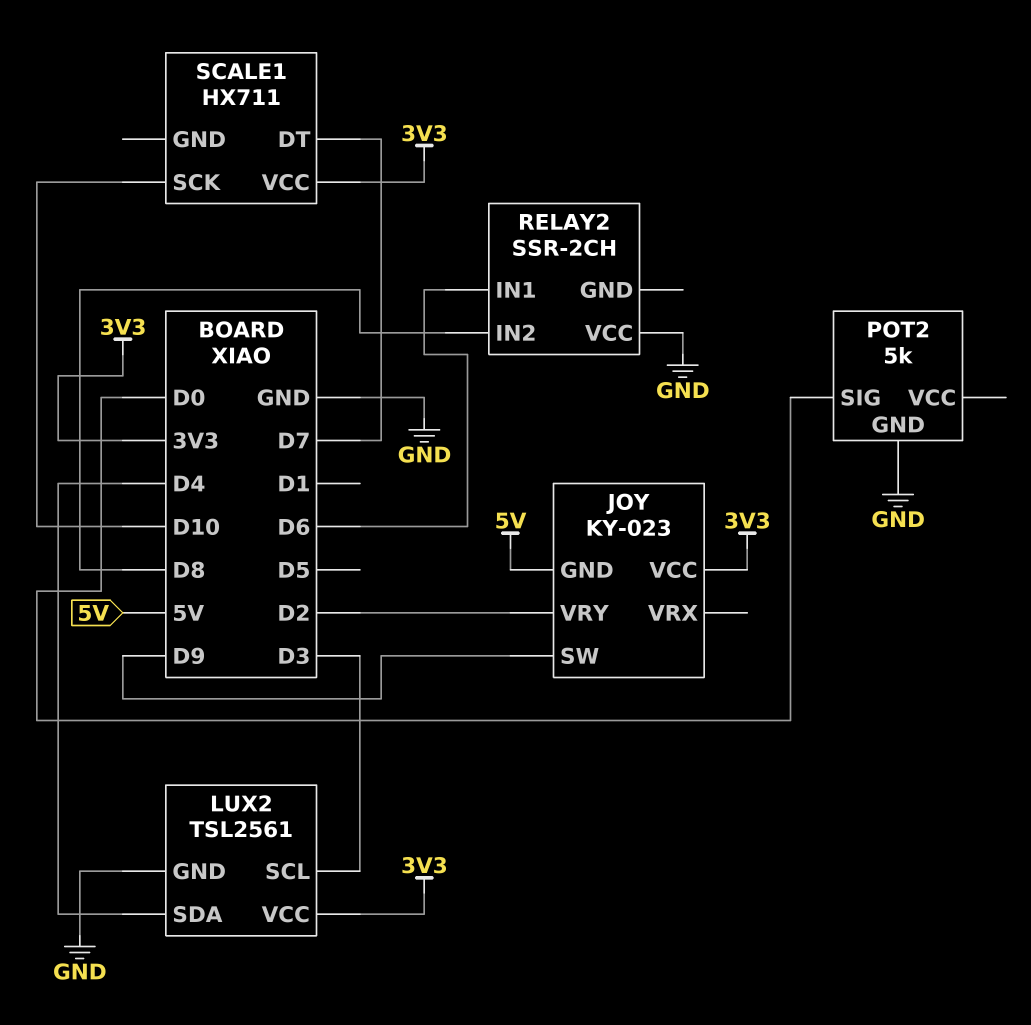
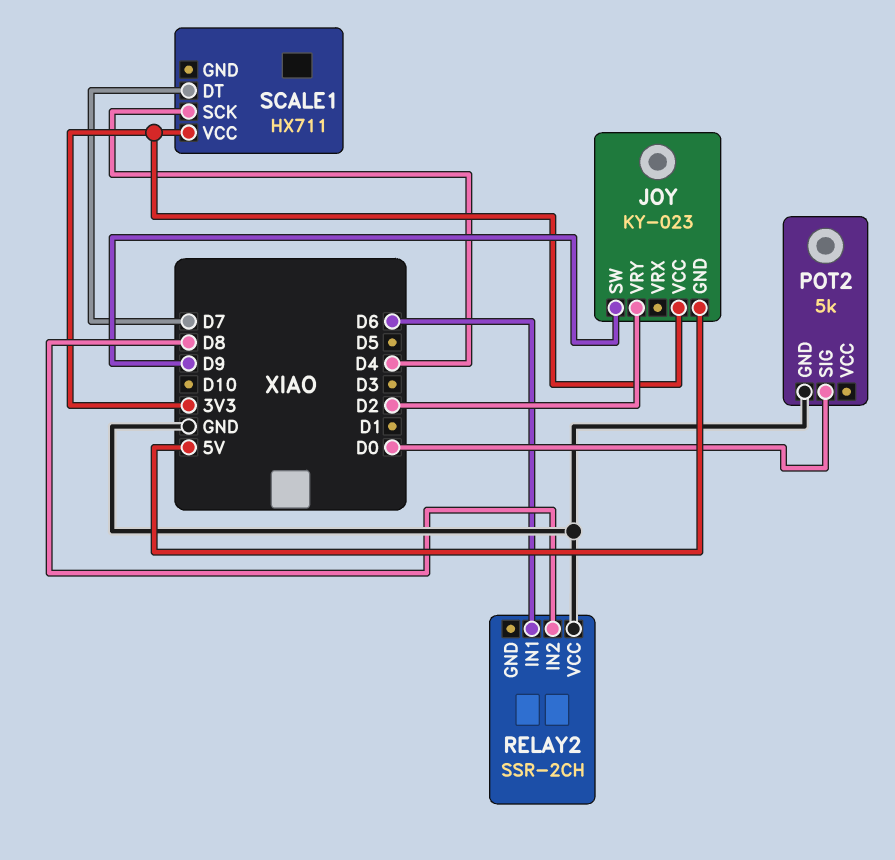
LUX2: TSL2561 -> none
LUX2 pin GND: GND -> none
LUX2 pin SCL: D3 -> none
LUX2 pin SDA: D4 -> none
LUX2 pin VCC: 3V3 -> none
SCALE1 pin SCK: D10 -> D4

